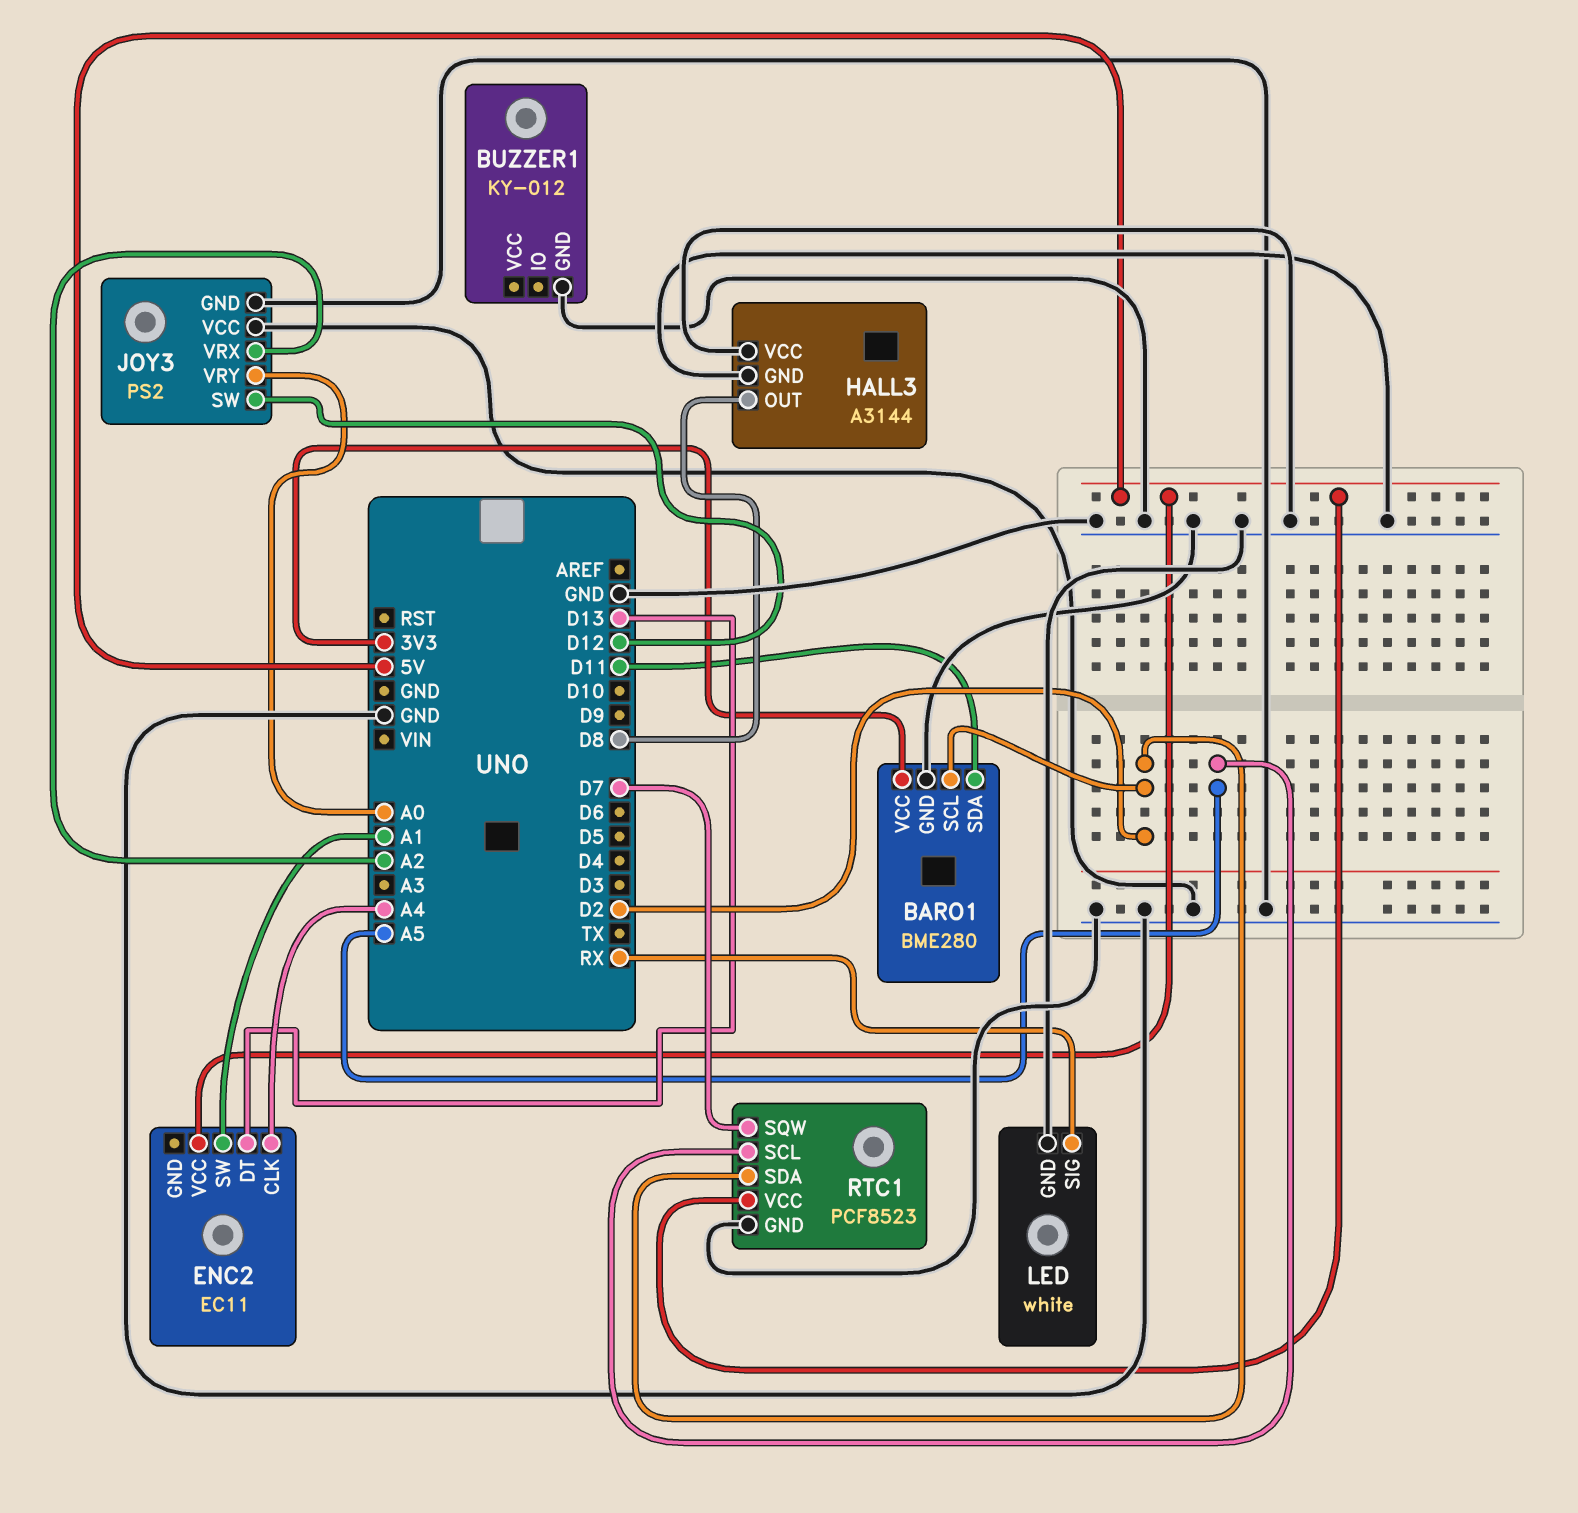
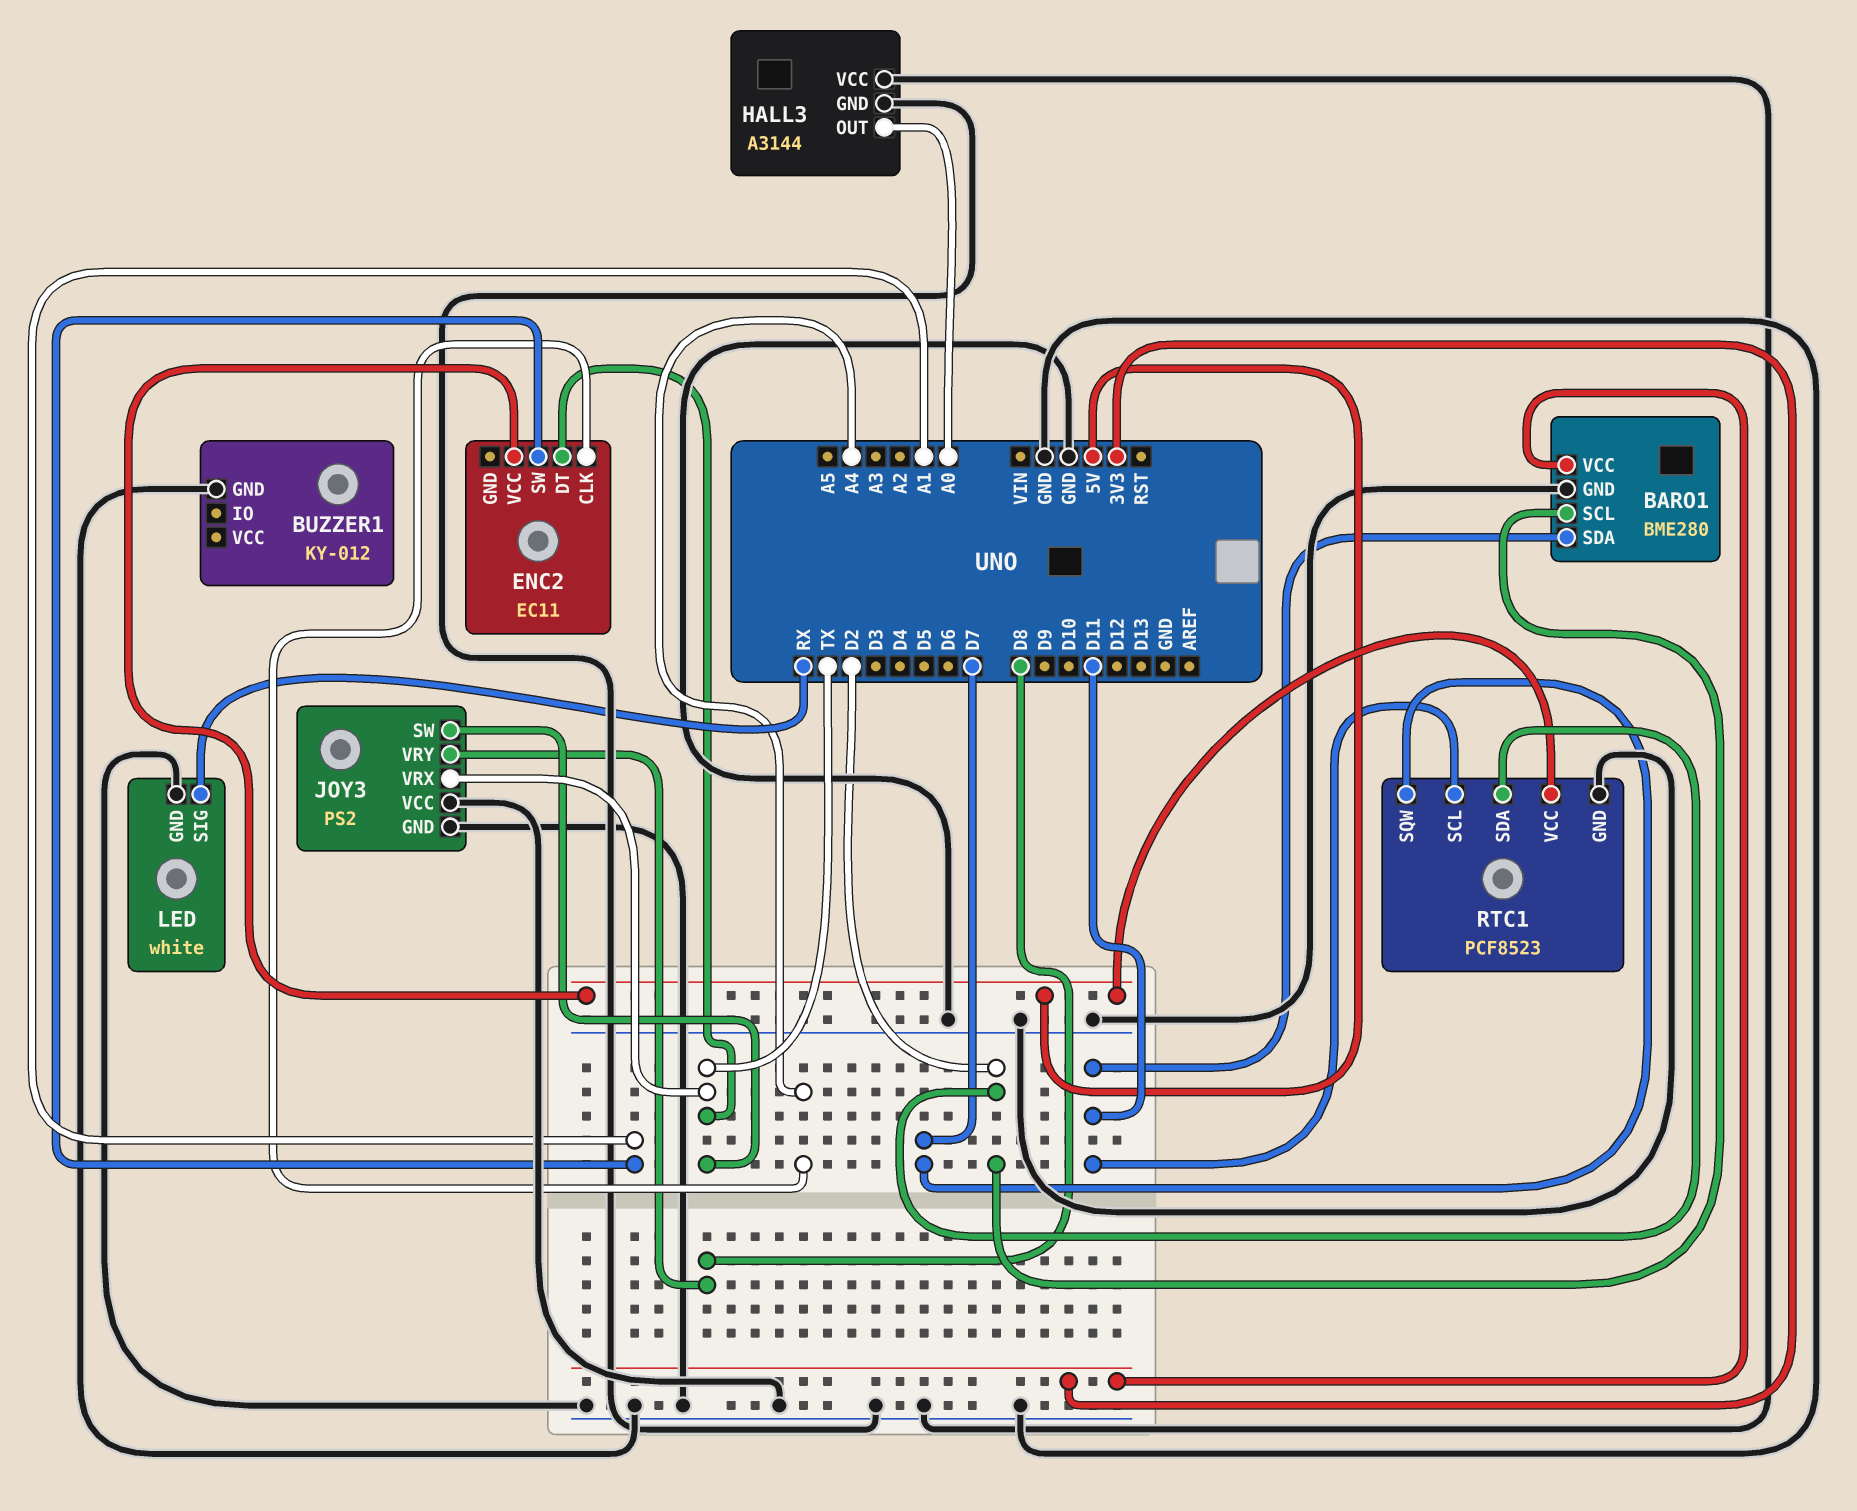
ENC2 pin DT: D13 -> TX
HALL3 pin OUT: D8 -> A0
JOY3 pin SW: D12 -> TX
JOY3 pin VRX: A2 -> TX
JOY3 pin VRY: A0 -> D8
RTC1 pin SCL: A5 -> D11

